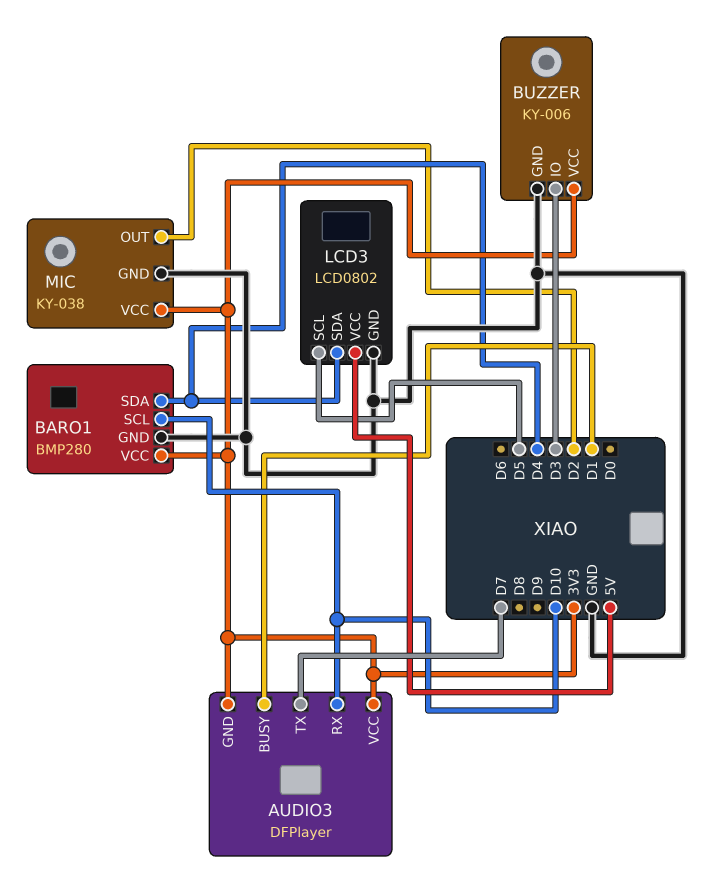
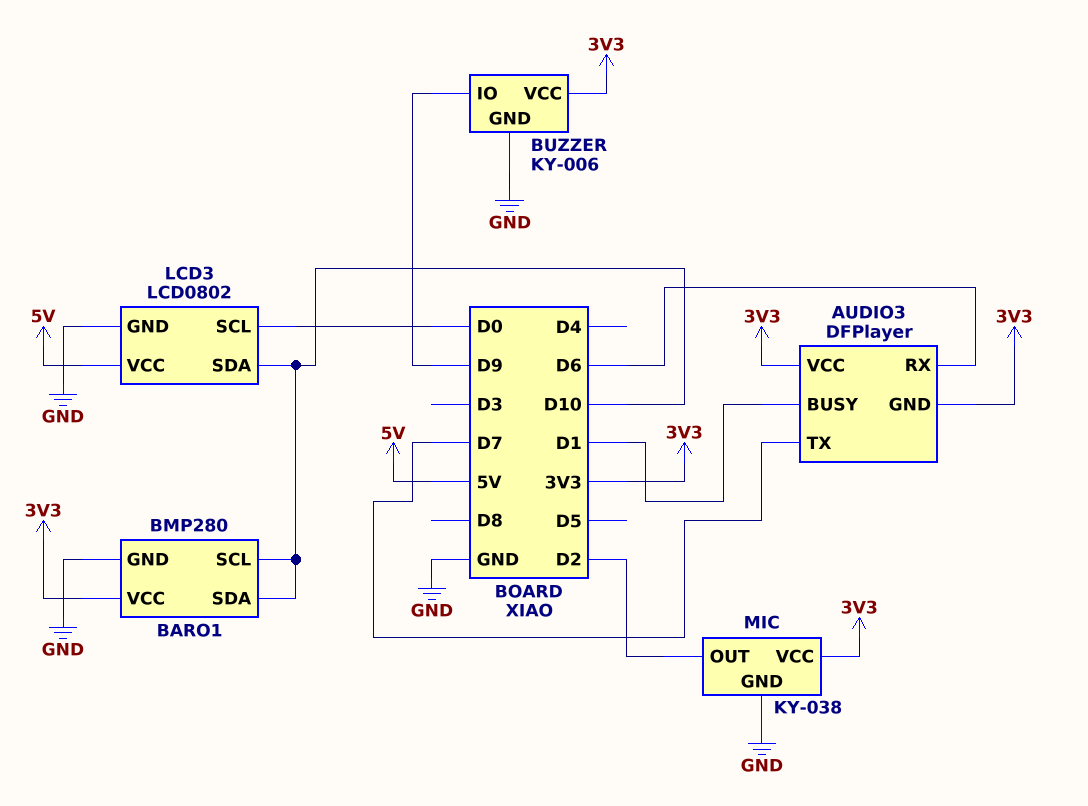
AUDIO3 pin RX: D10 -> D6
BARO1 pin SDA: D4 -> D10
BUZZER pin IO: D3 -> D9
LCD3 pin SCL: D5 -> D0
LCD3 pin SDA: D4 -> D10

